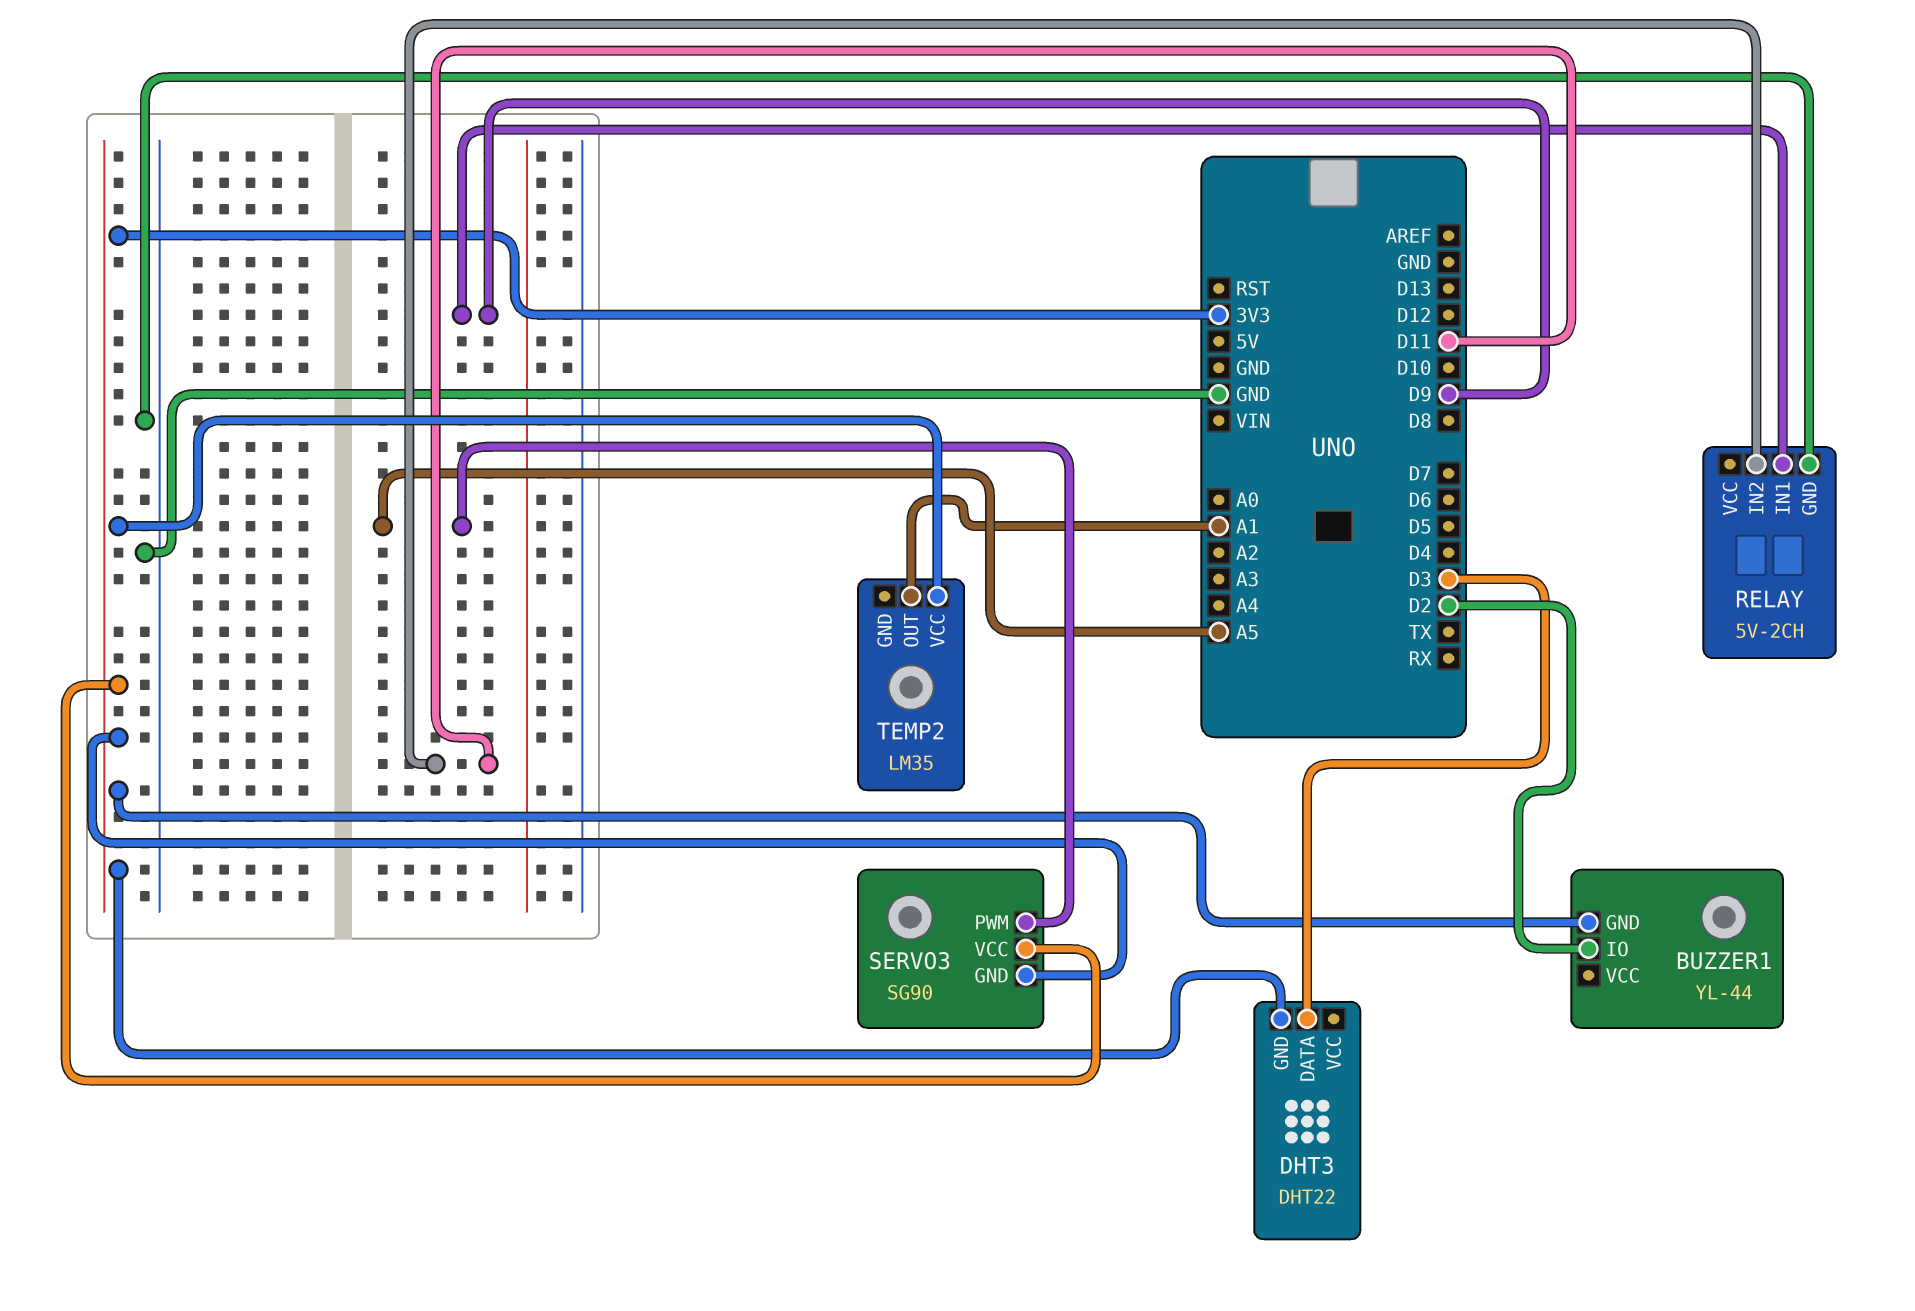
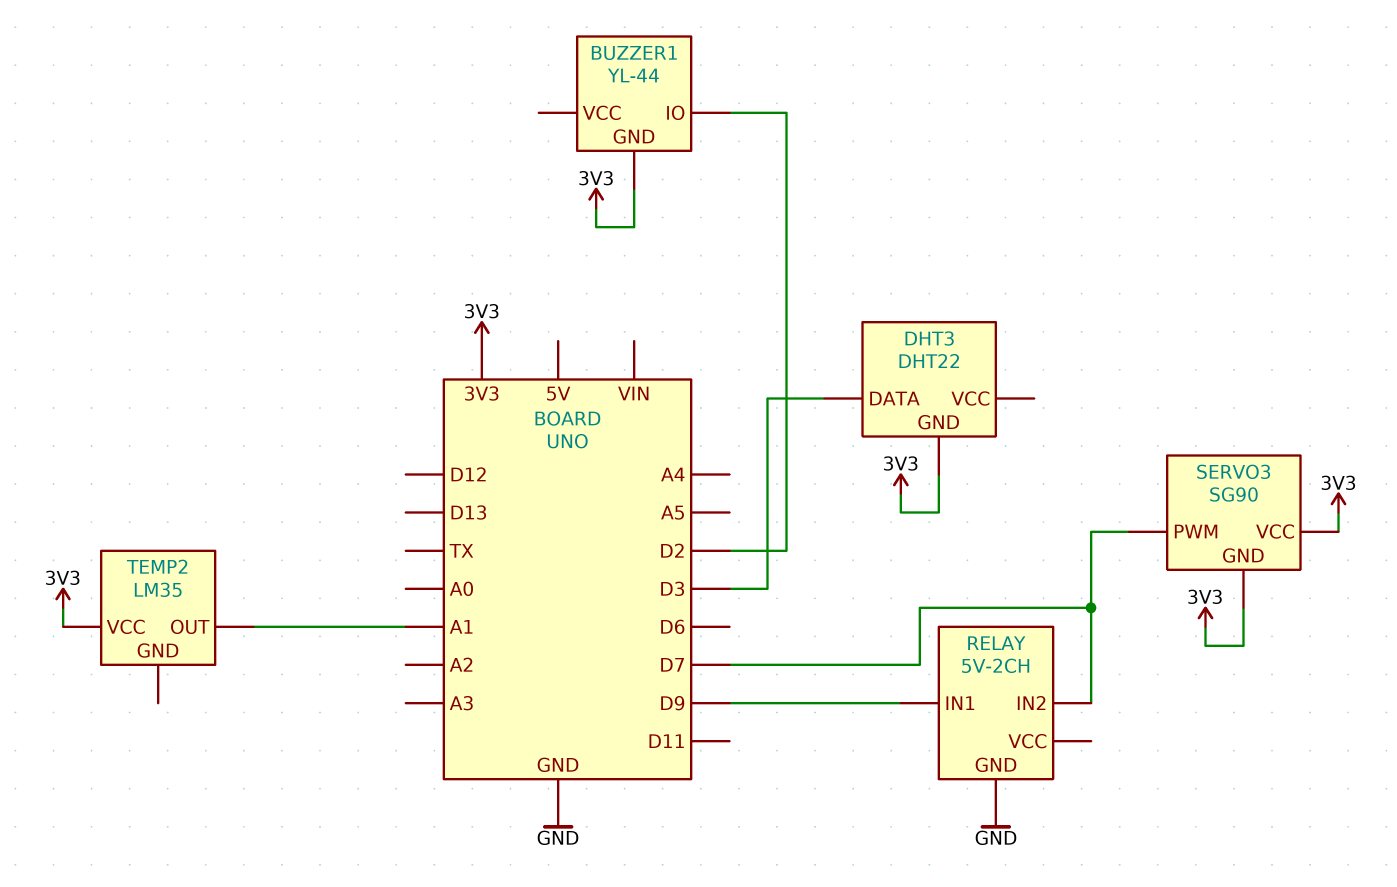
RELAY pin IN2: D11 -> D7
SERVO3 pin PWM: A5 -> D7

